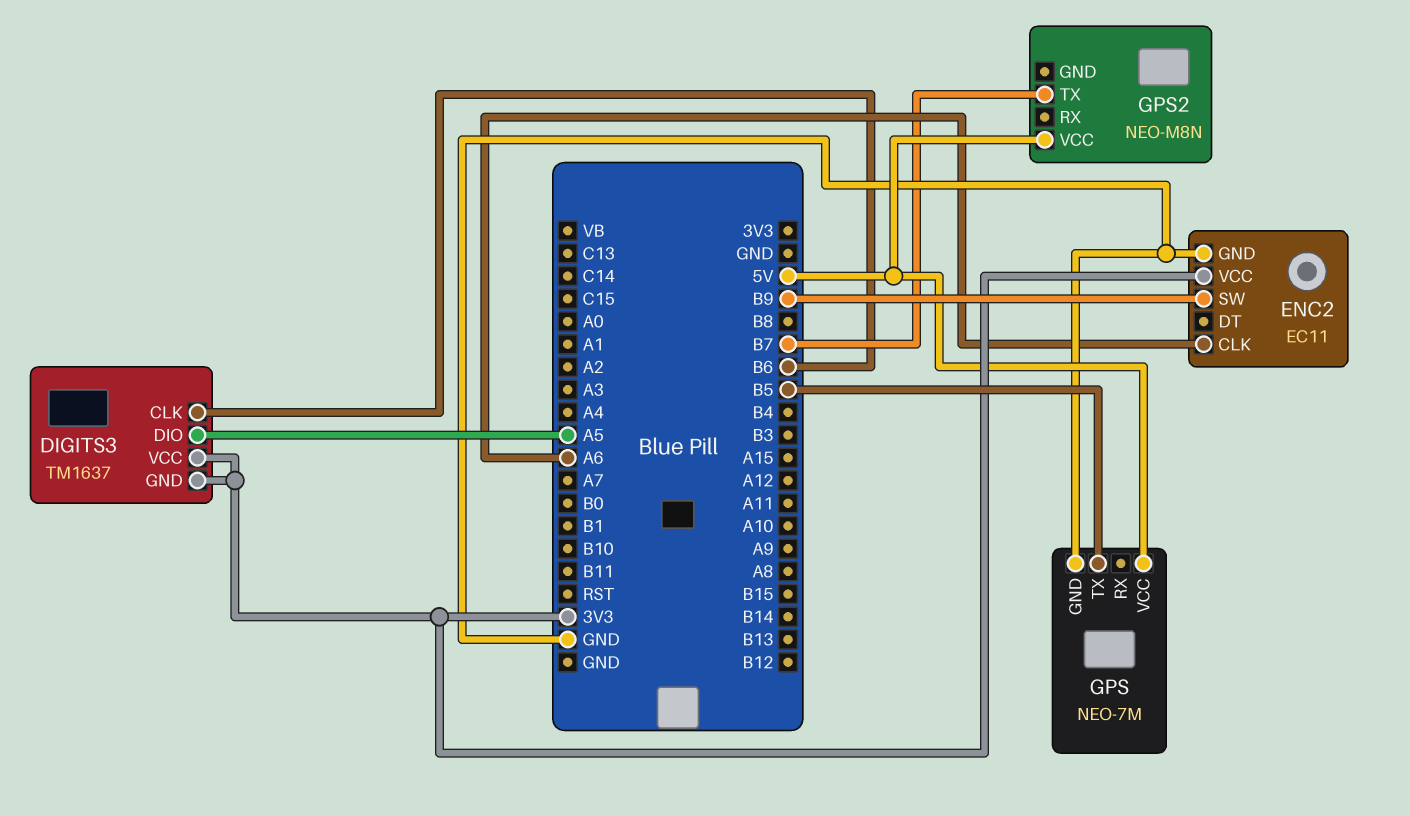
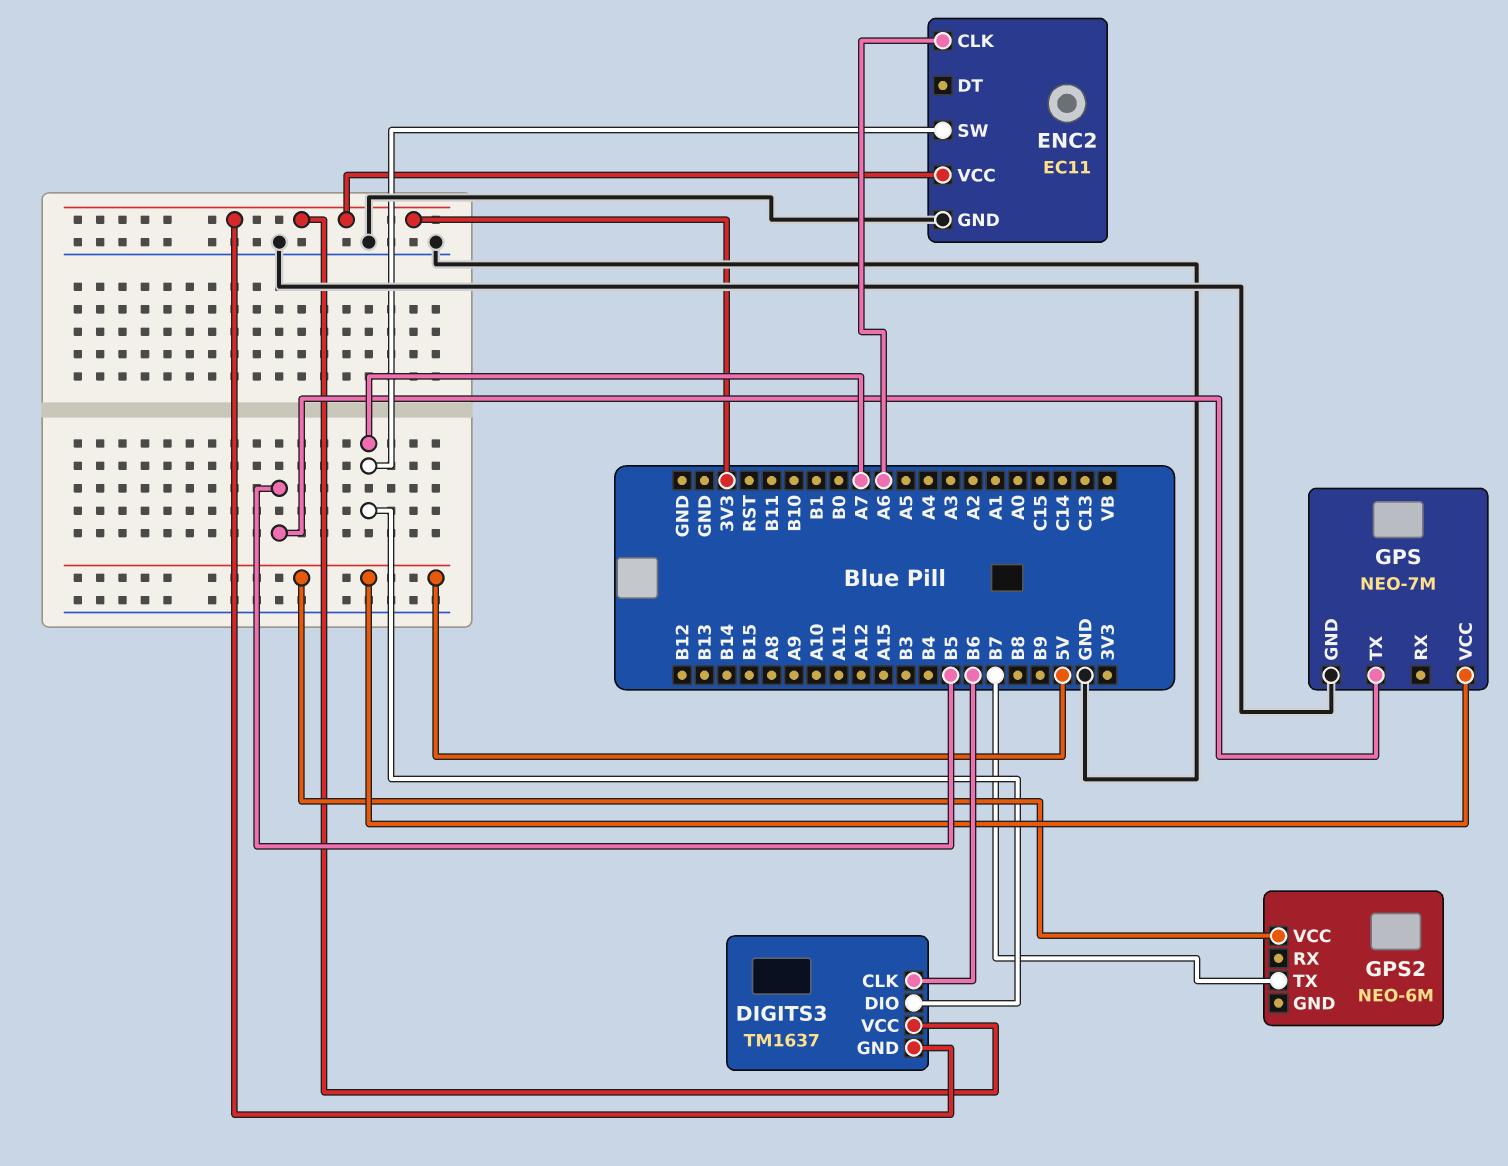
DIGITS3 pin DIO: A5 -> A7
ENC2 pin SW: B9 -> A7
GPS2: NEO-M8N -> NEO-6M

